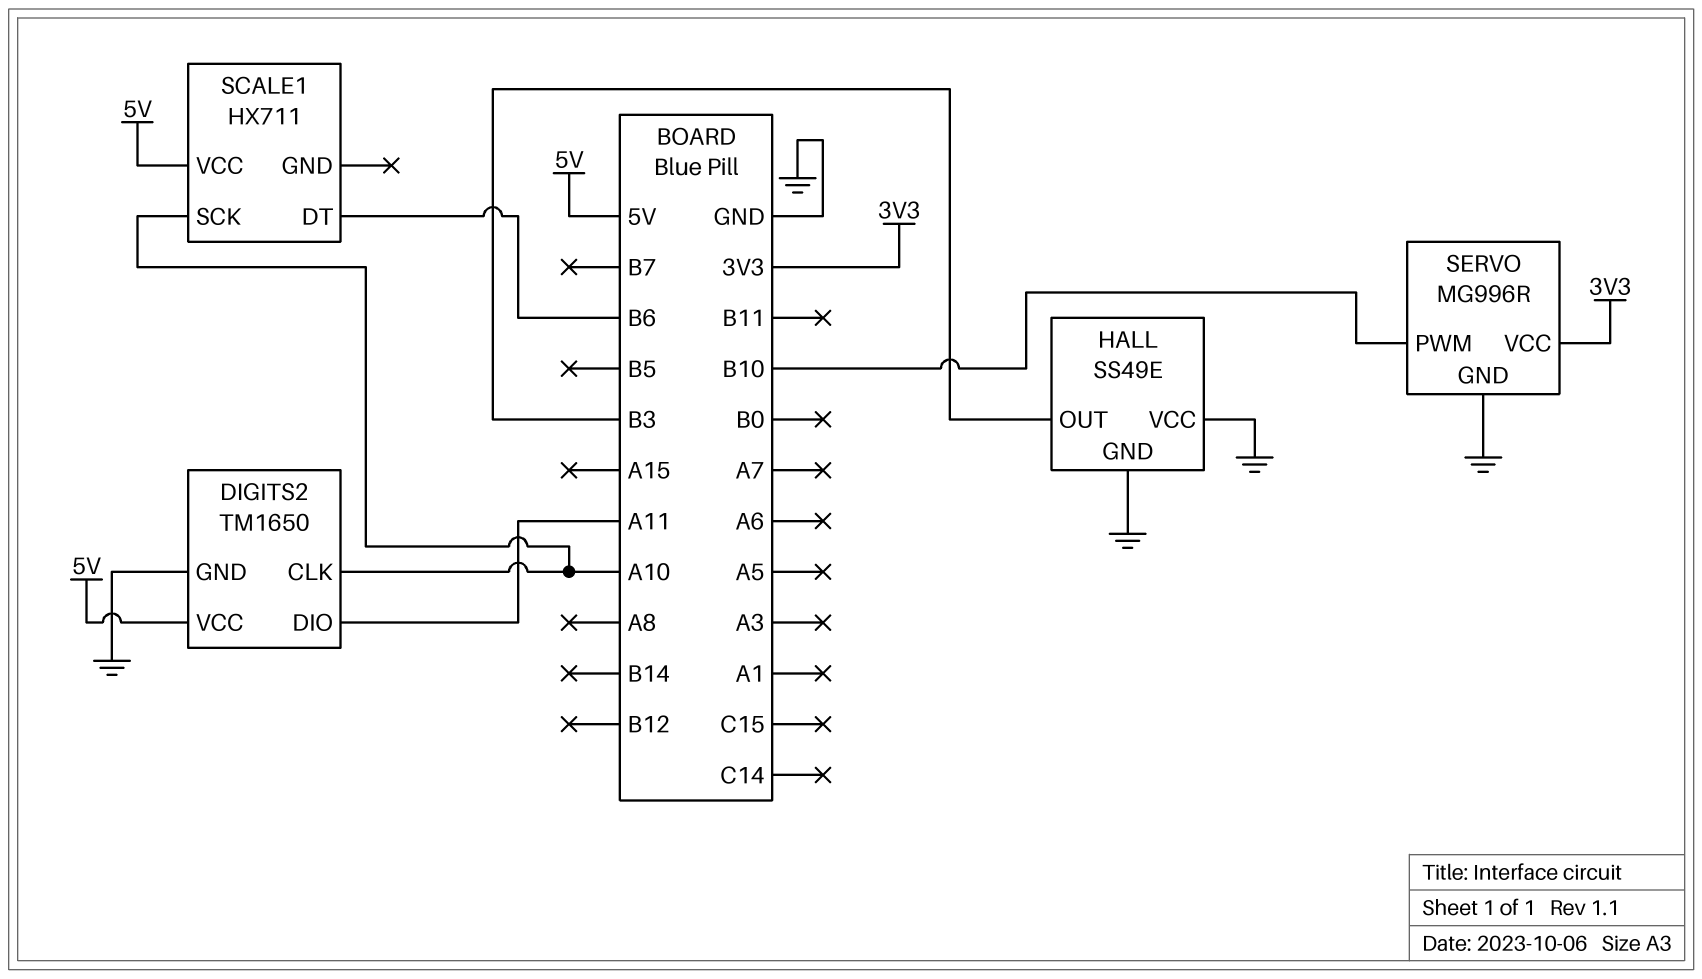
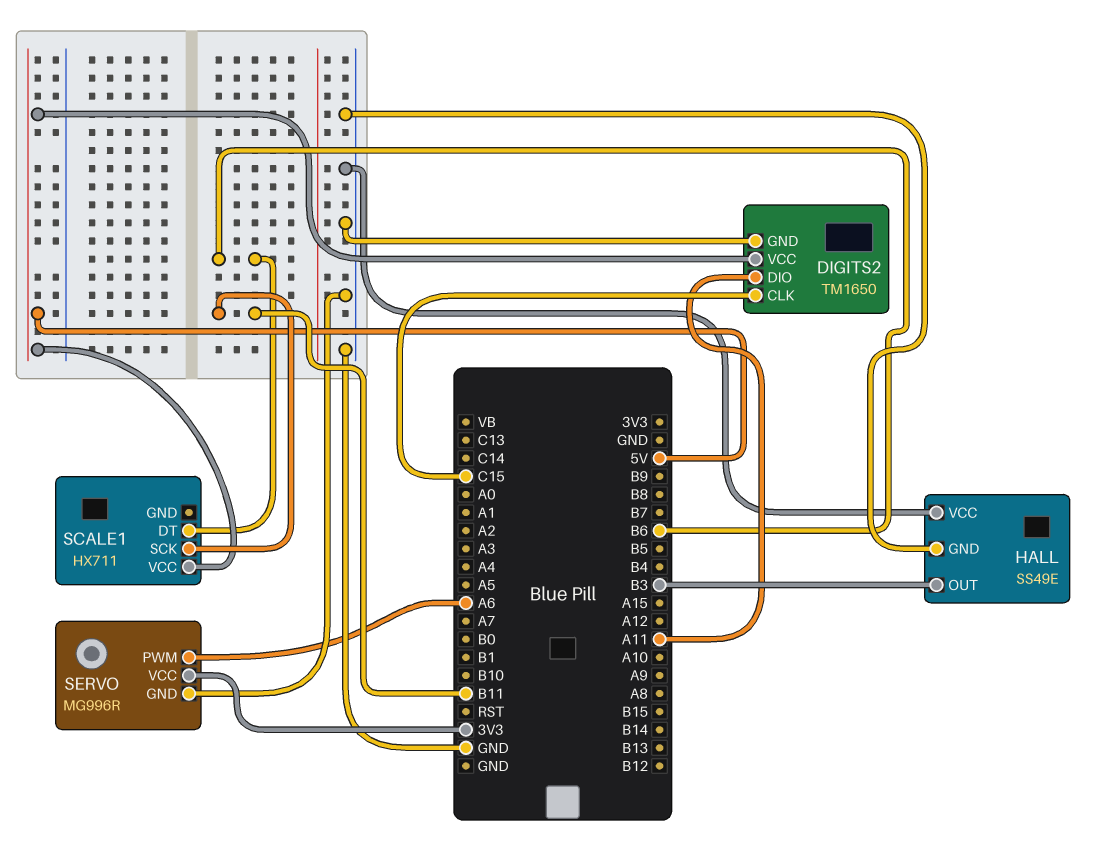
DIGITS2 pin CLK: A10 -> C15
SCALE1 pin SCK: A10 -> B11
SERVO pin PWM: B10 -> A6

